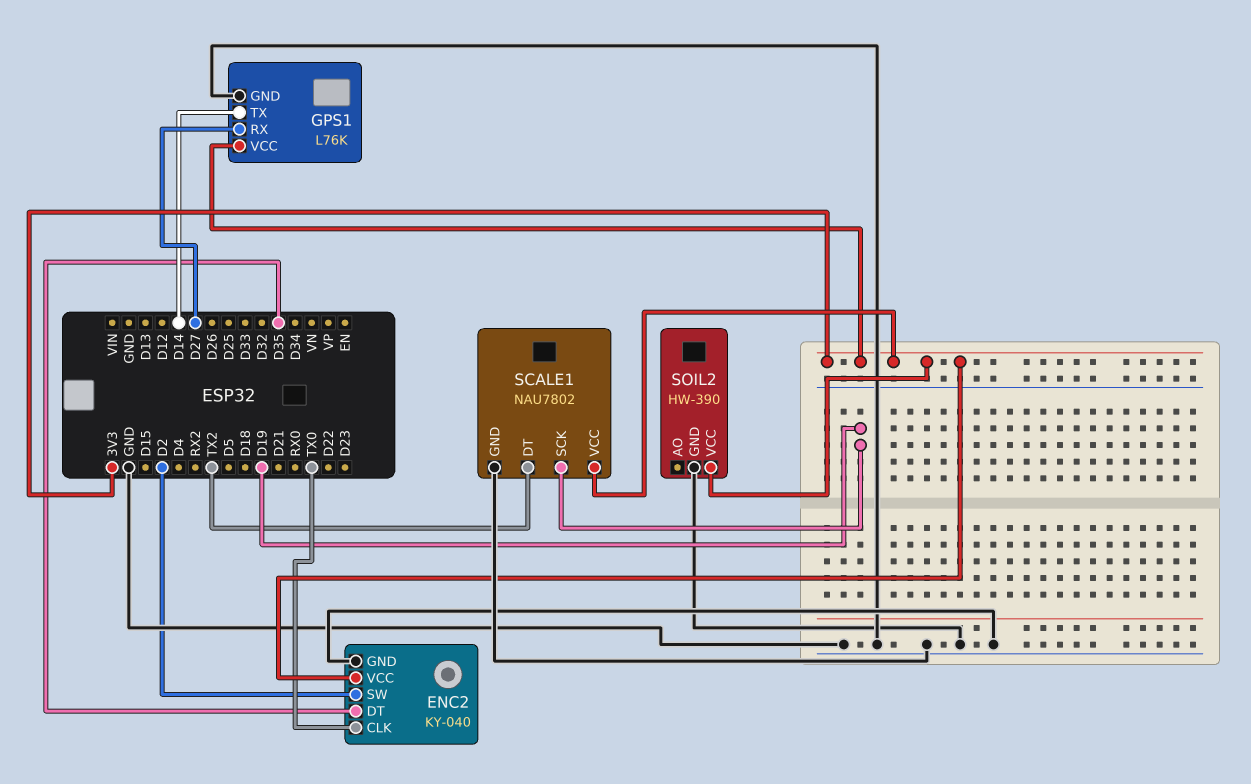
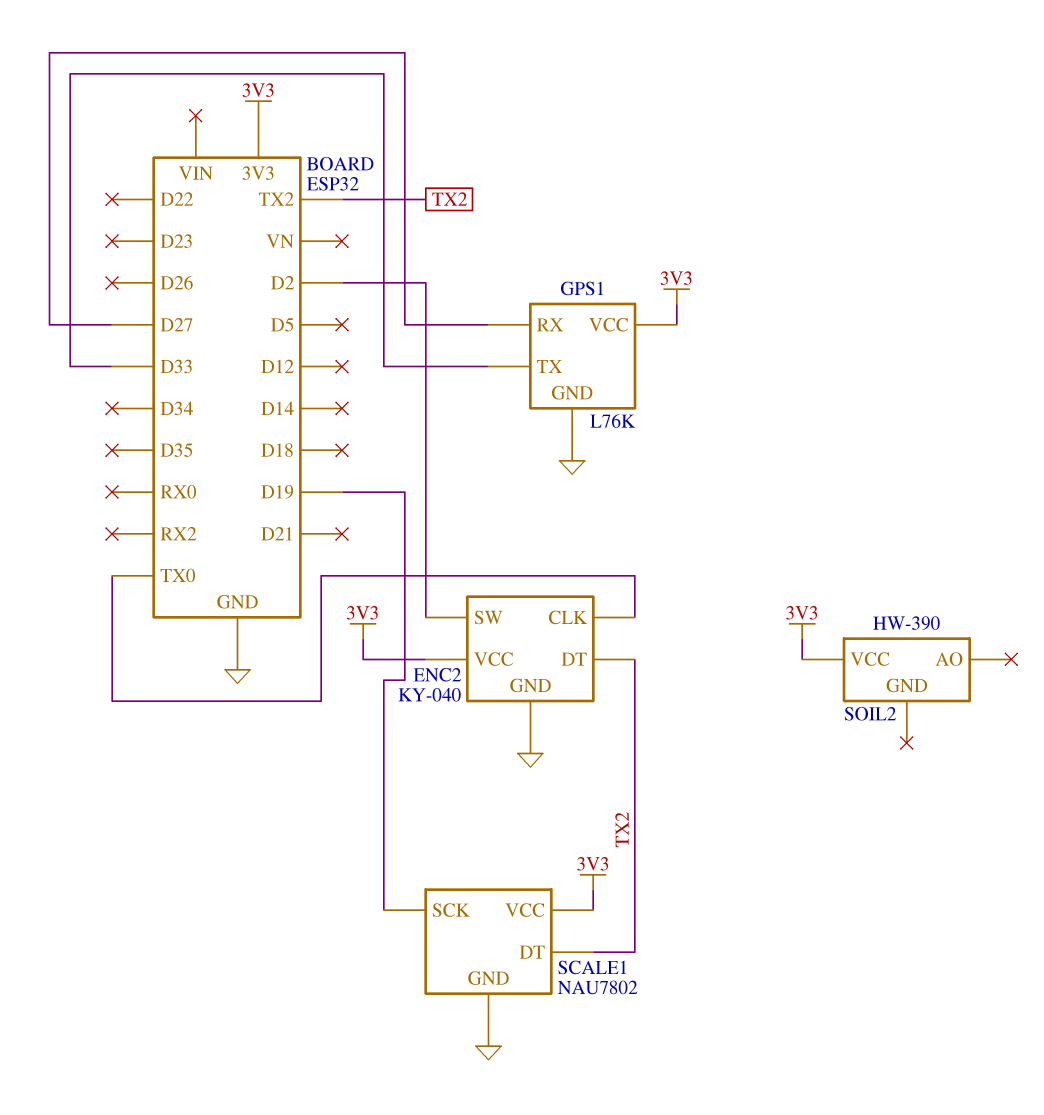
ENC2 pin DT: D35 -> TX2
GPS1 pin TX: D14 -> D33
SOIL2 pin GND: GND -> none

